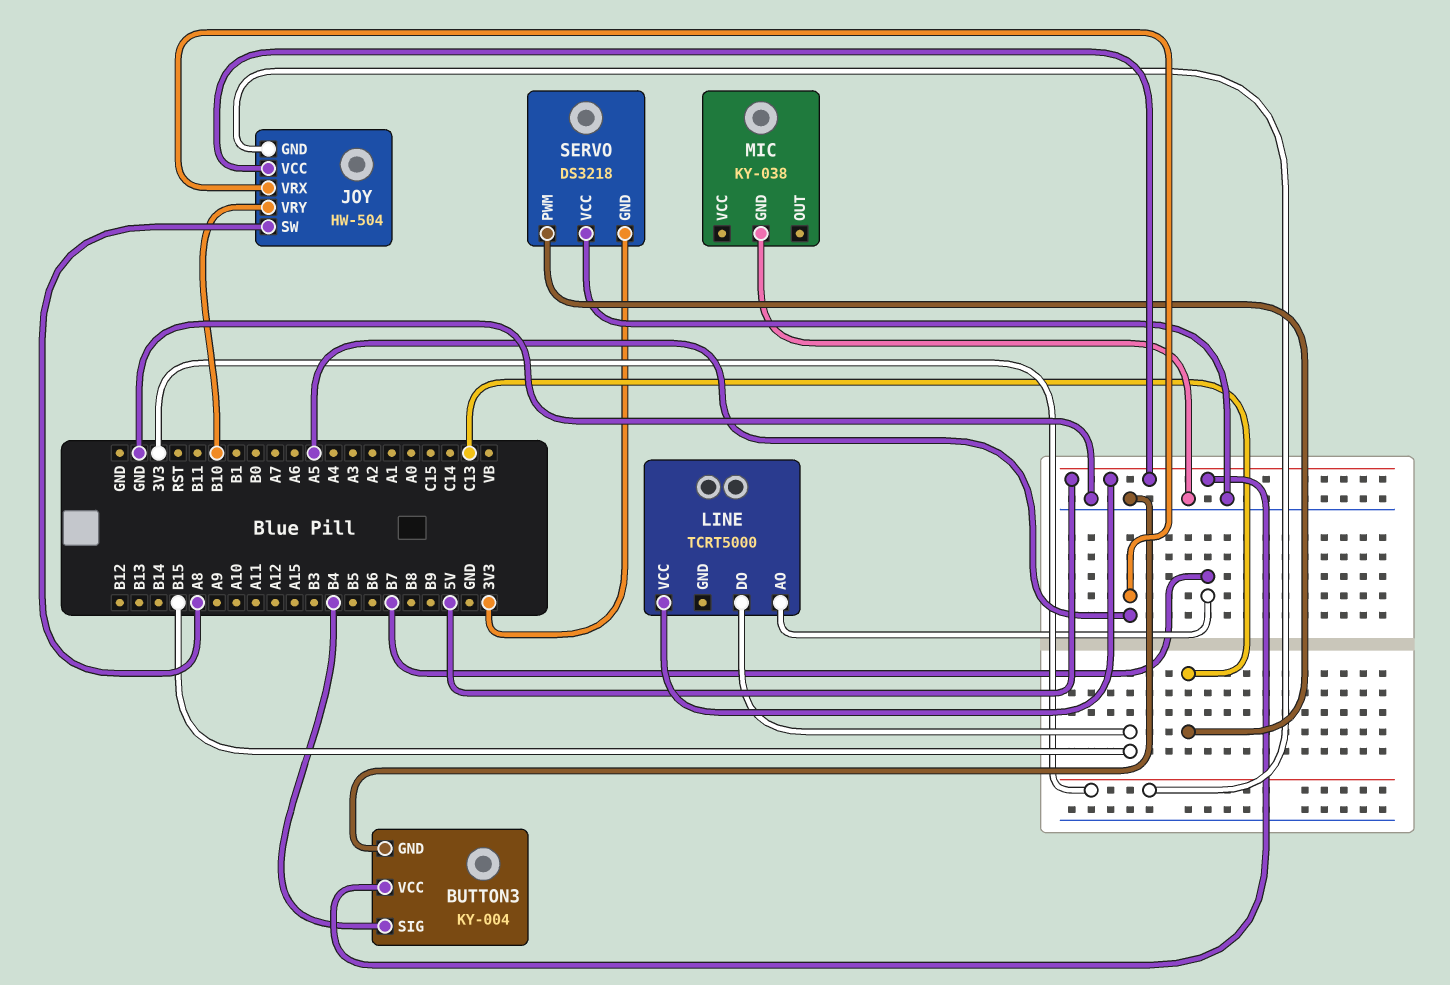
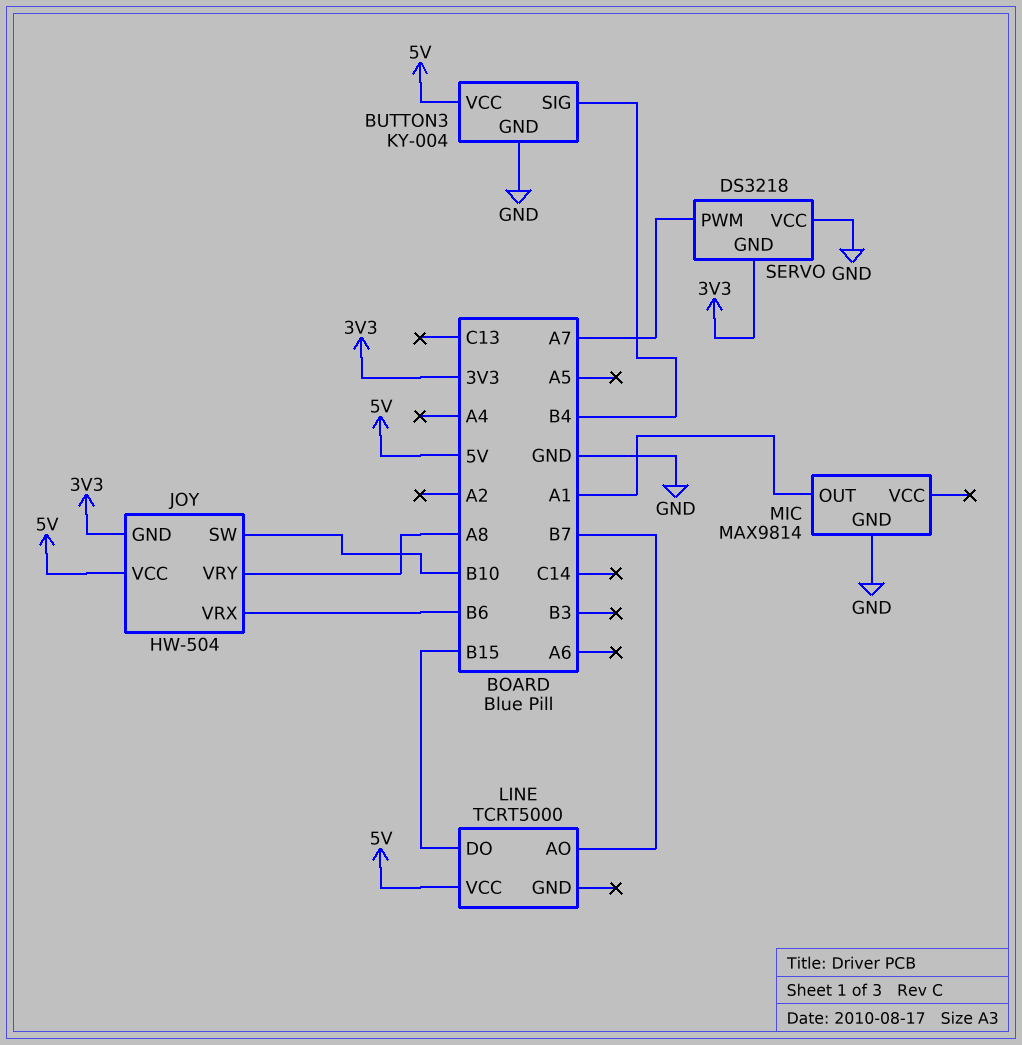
JOY pin SW: A8 -> B10
JOY pin VRX: A5 -> B6
JOY pin VRY: B10 -> A8
MIC: KY-038 -> MAX9814
MIC pin OUT: none -> A1
SERVO pin PWM: C13 -> A7

